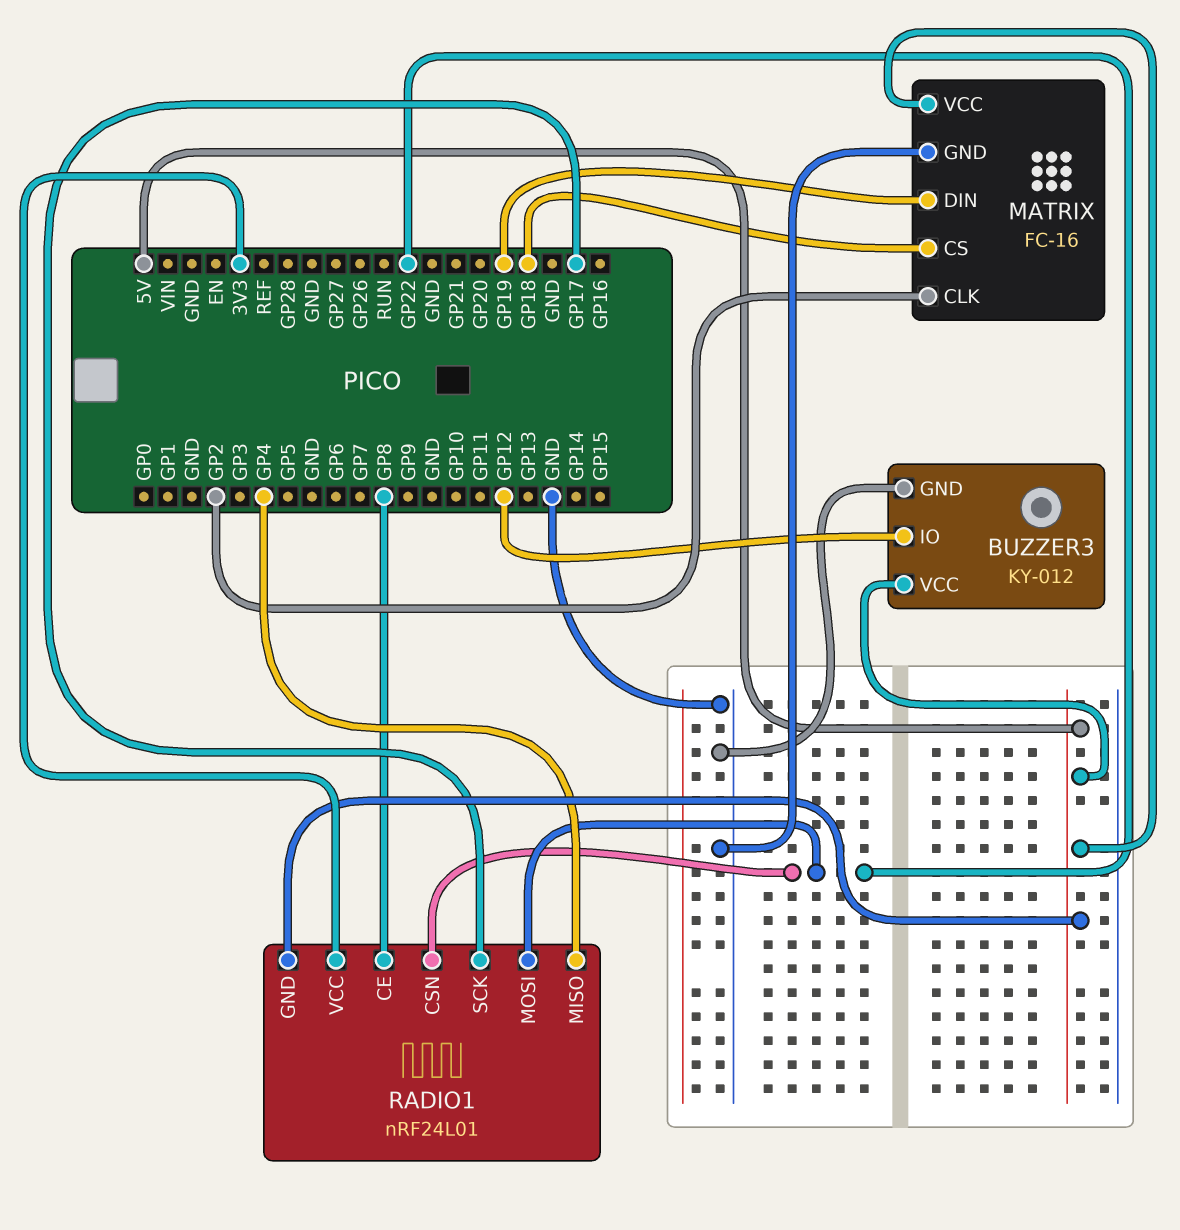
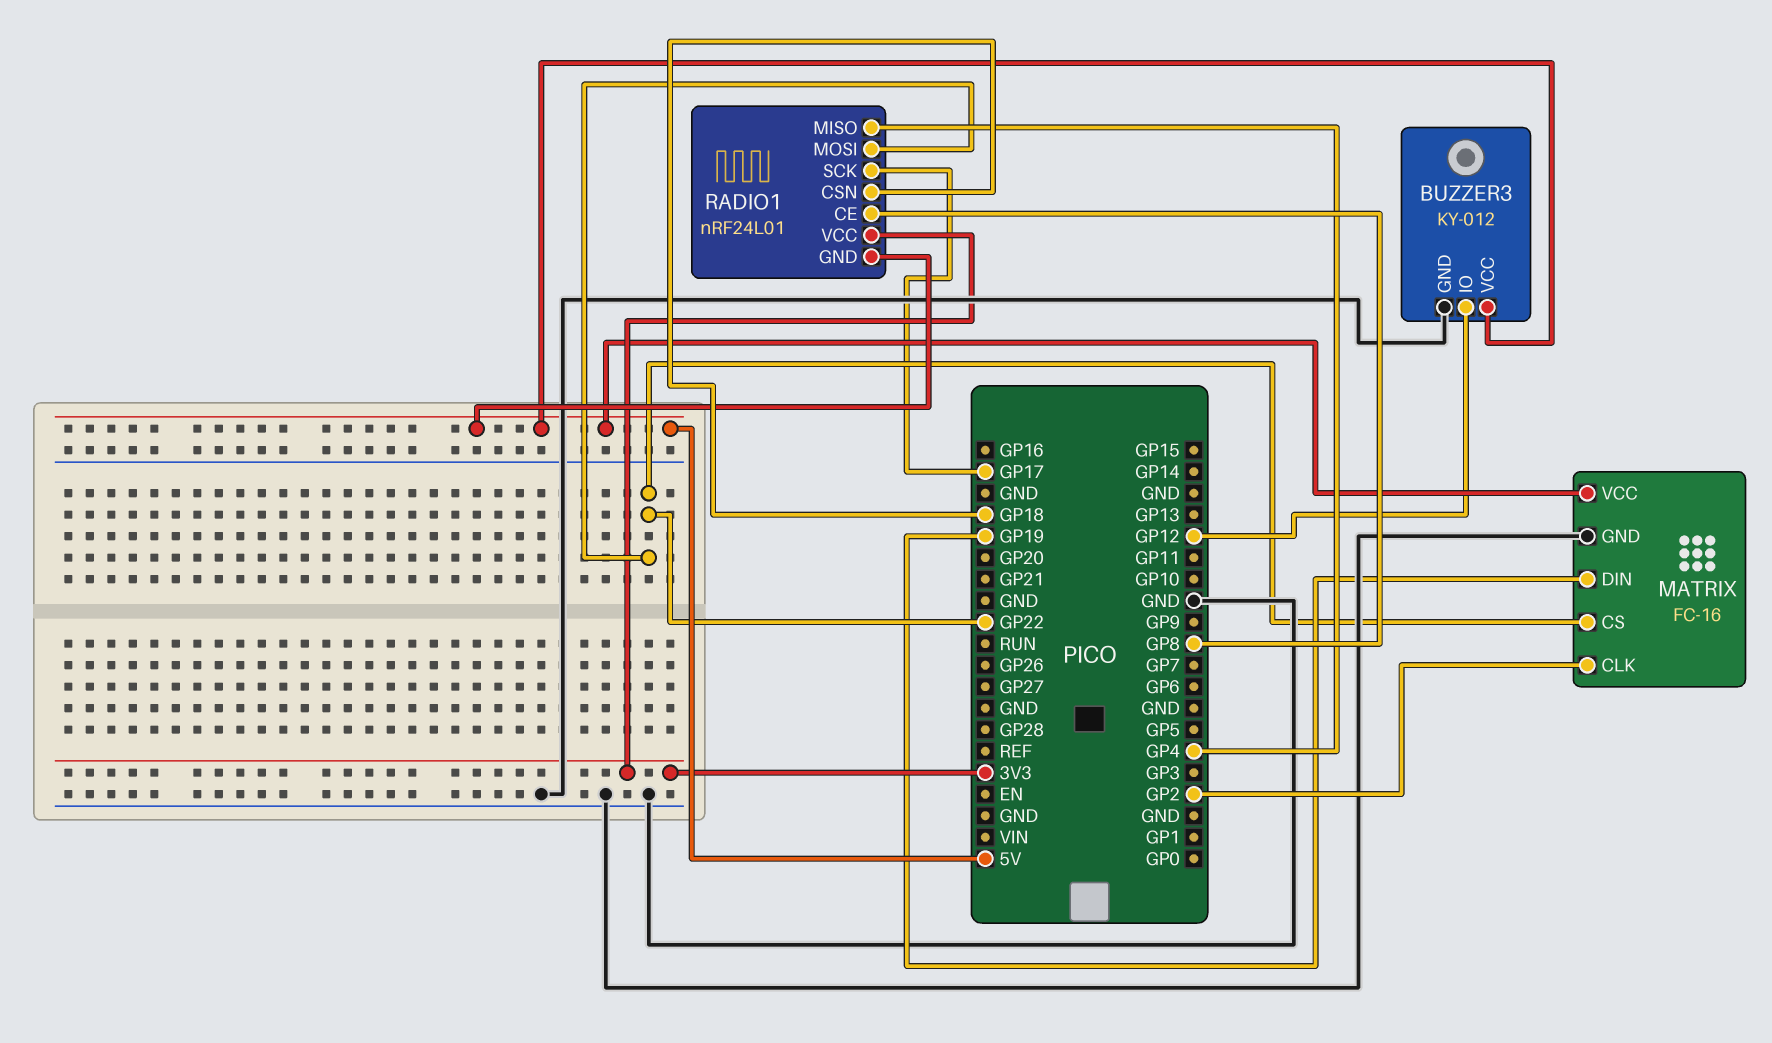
MATRIX pin CS: GP18 -> GP22
RADIO1 pin CSN: GP22 -> GP18

